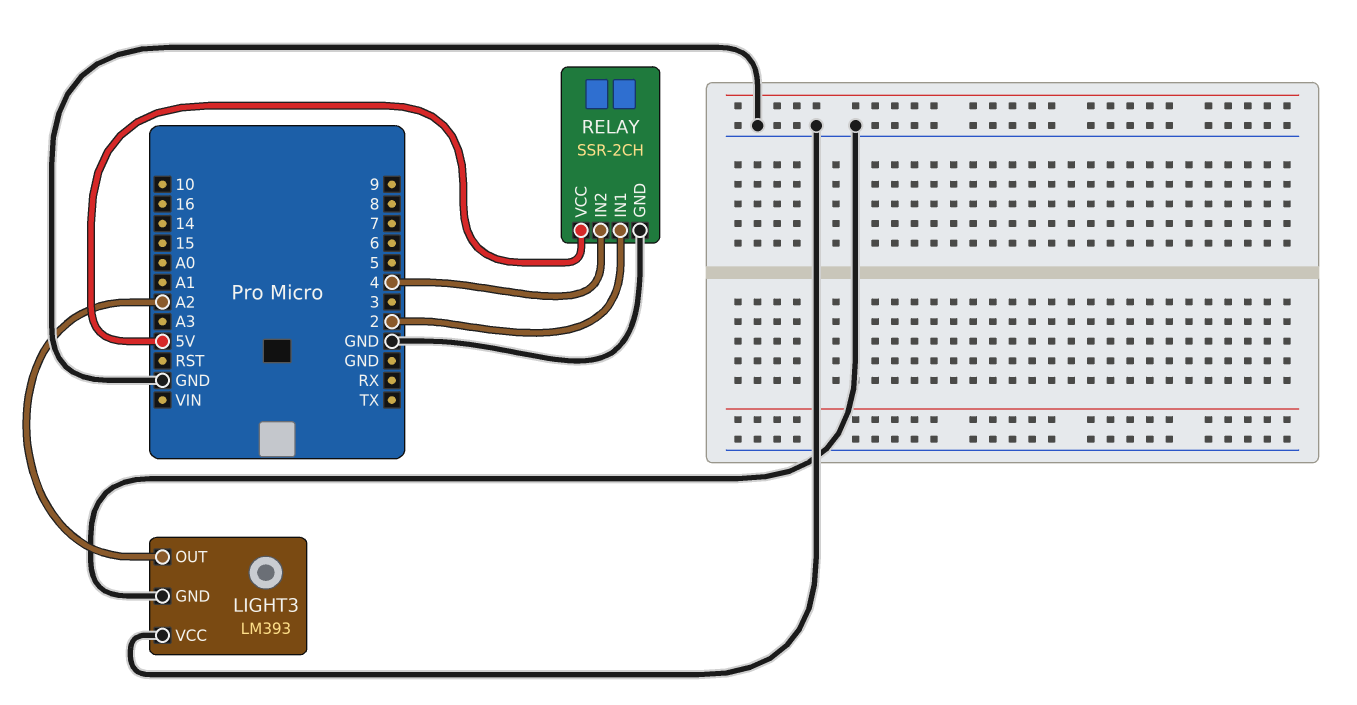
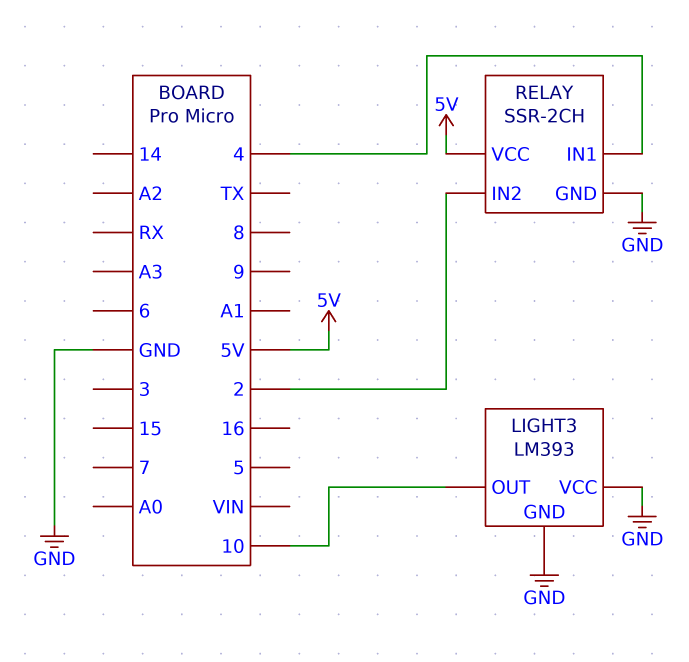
LIGHT3 pin OUT: A2 -> 10
RELAY pin IN1: 2 -> 4
RELAY pin IN2: 4 -> 2

